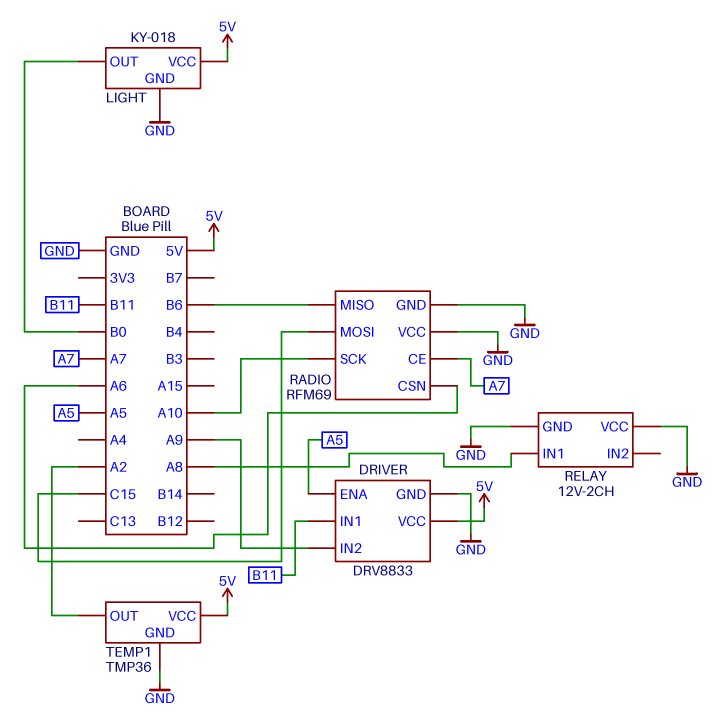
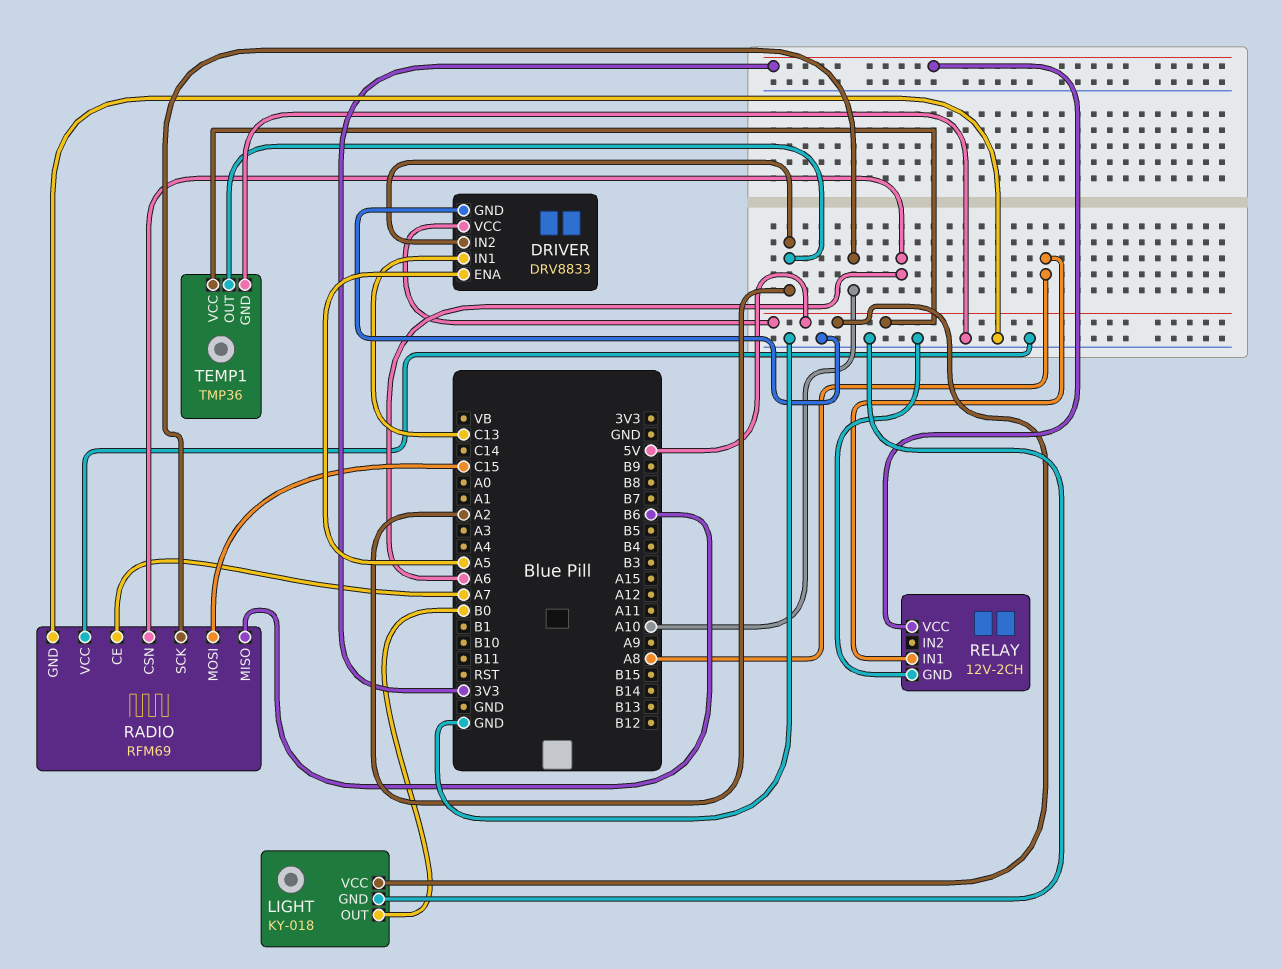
DRIVER pin IN1: B11 -> C13
DRIVER pin IN2: A9 -> A2
RELAY pin VCC: GND -> 3V3

